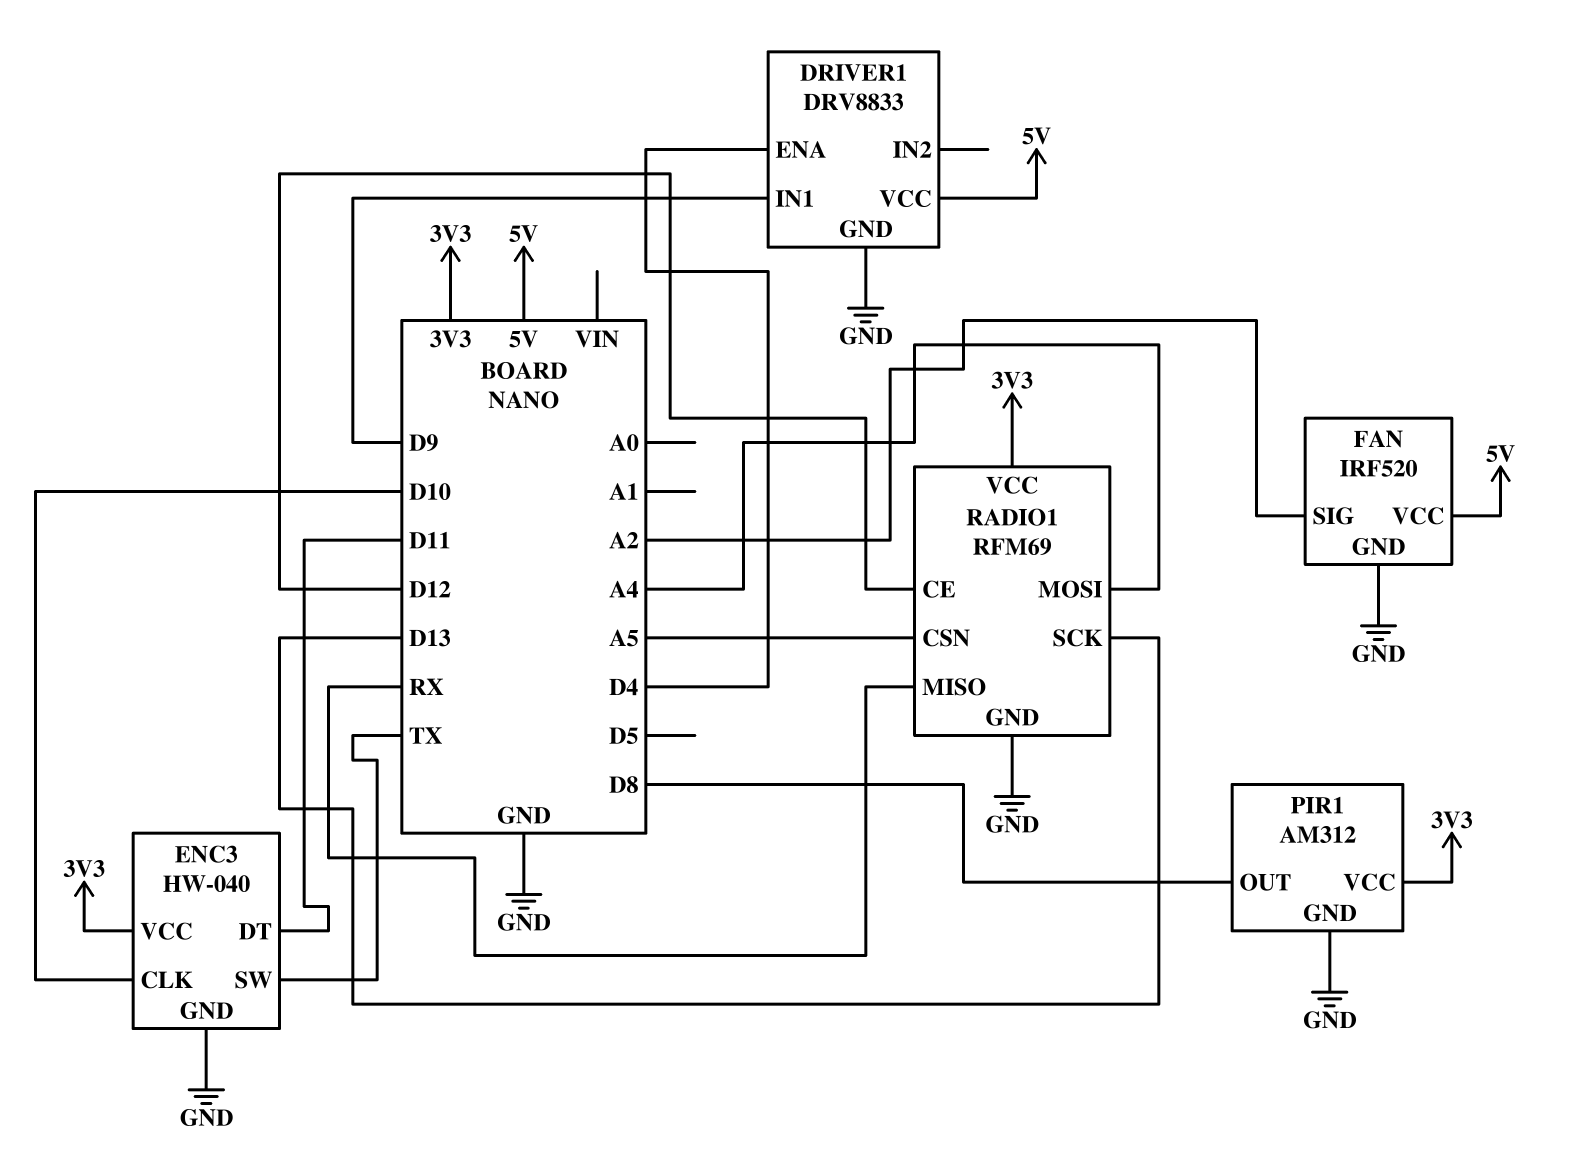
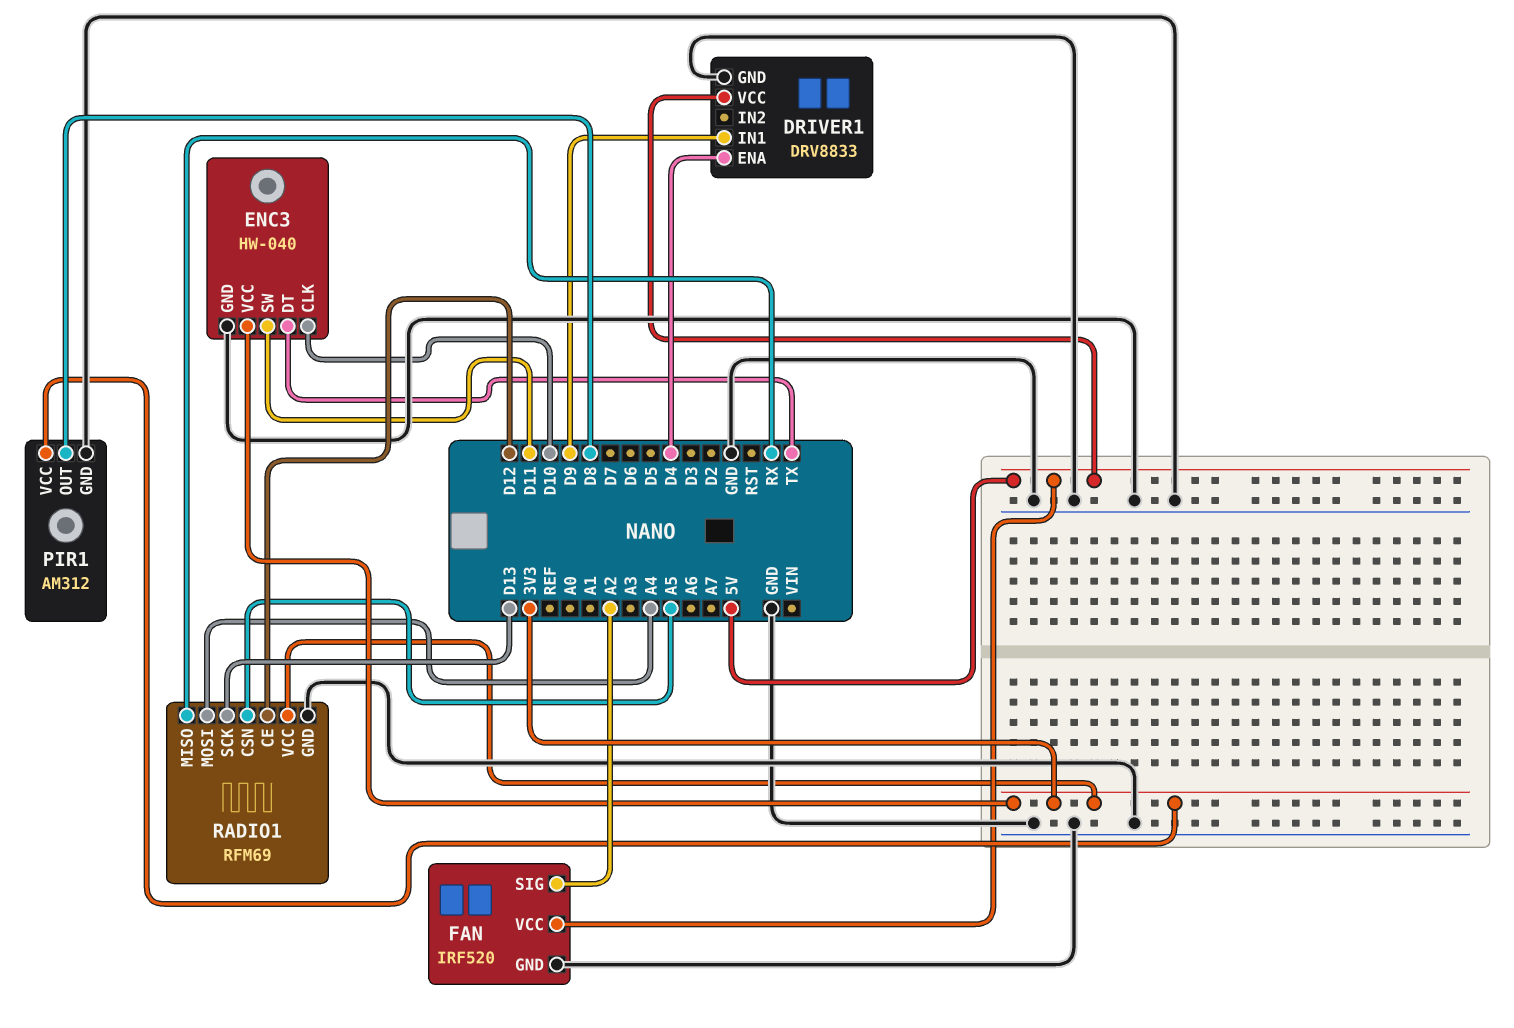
ENC3 pin DT: D11 -> TX
ENC3 pin SW: TX -> D11

